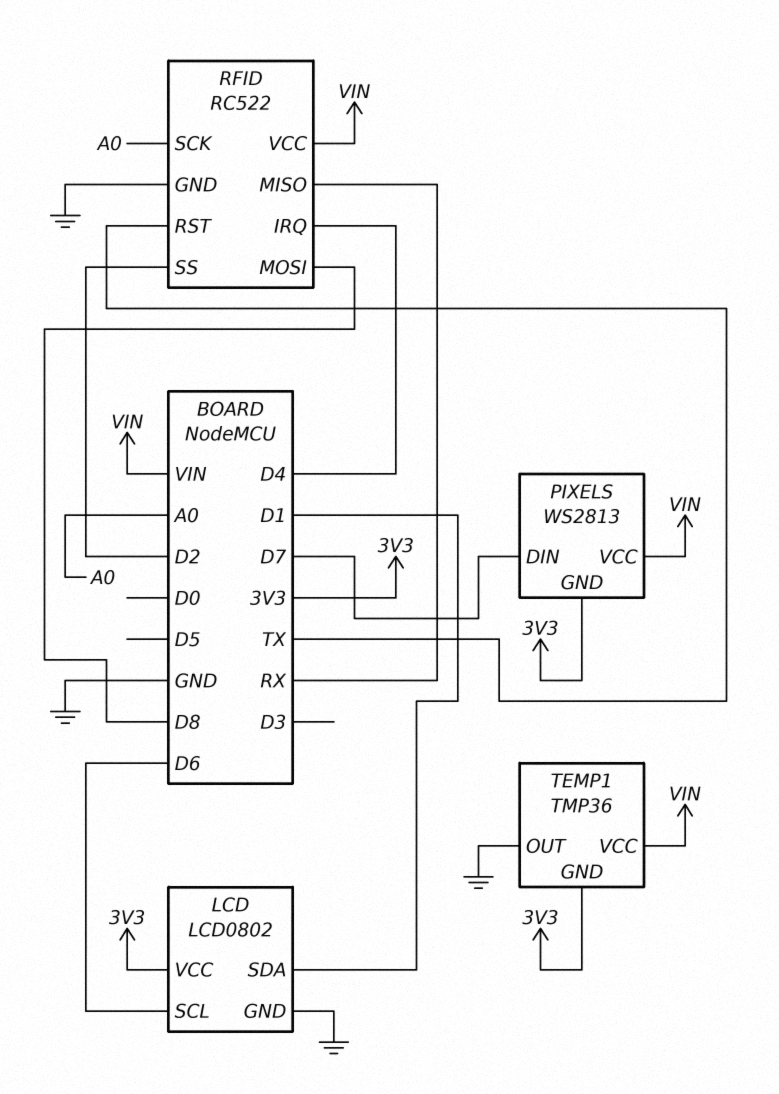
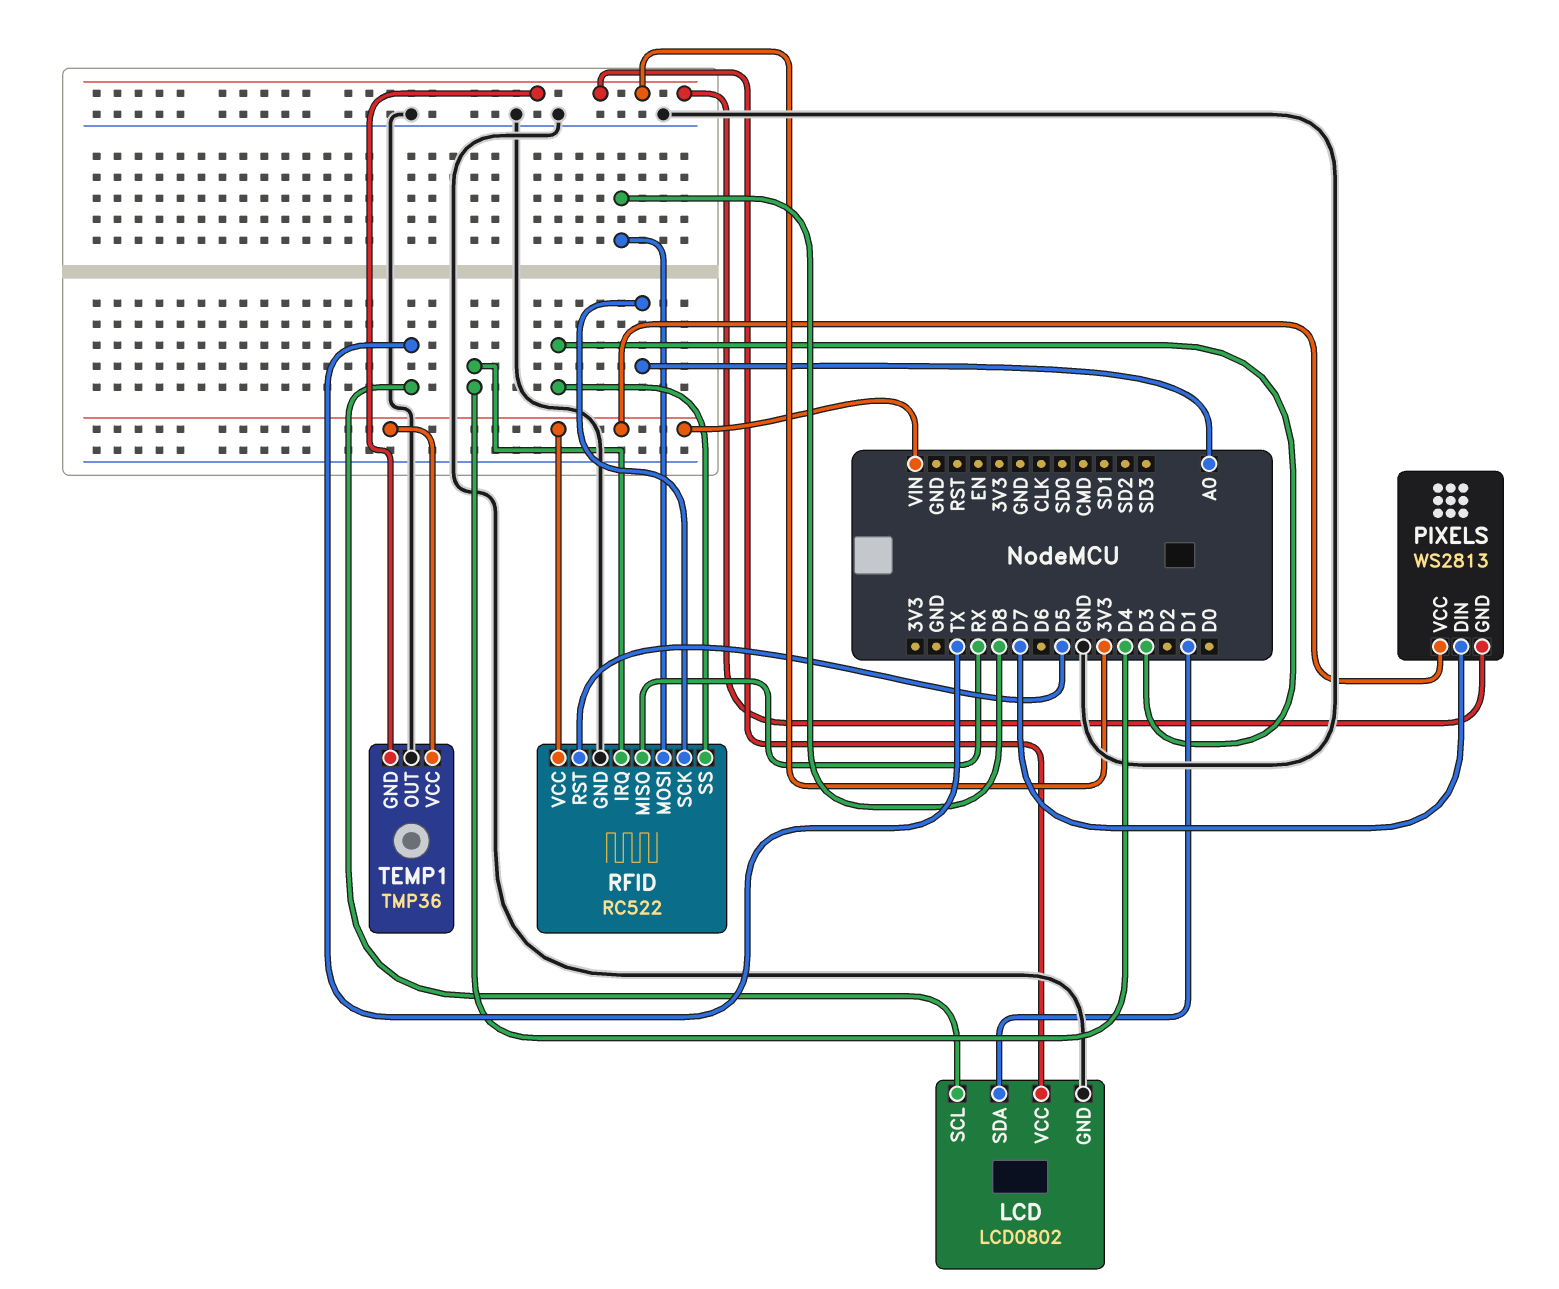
LCD pin SCL: D6 -> TX
RFID pin RST: TX -> D5
RFID pin SS: D2 -> D3

